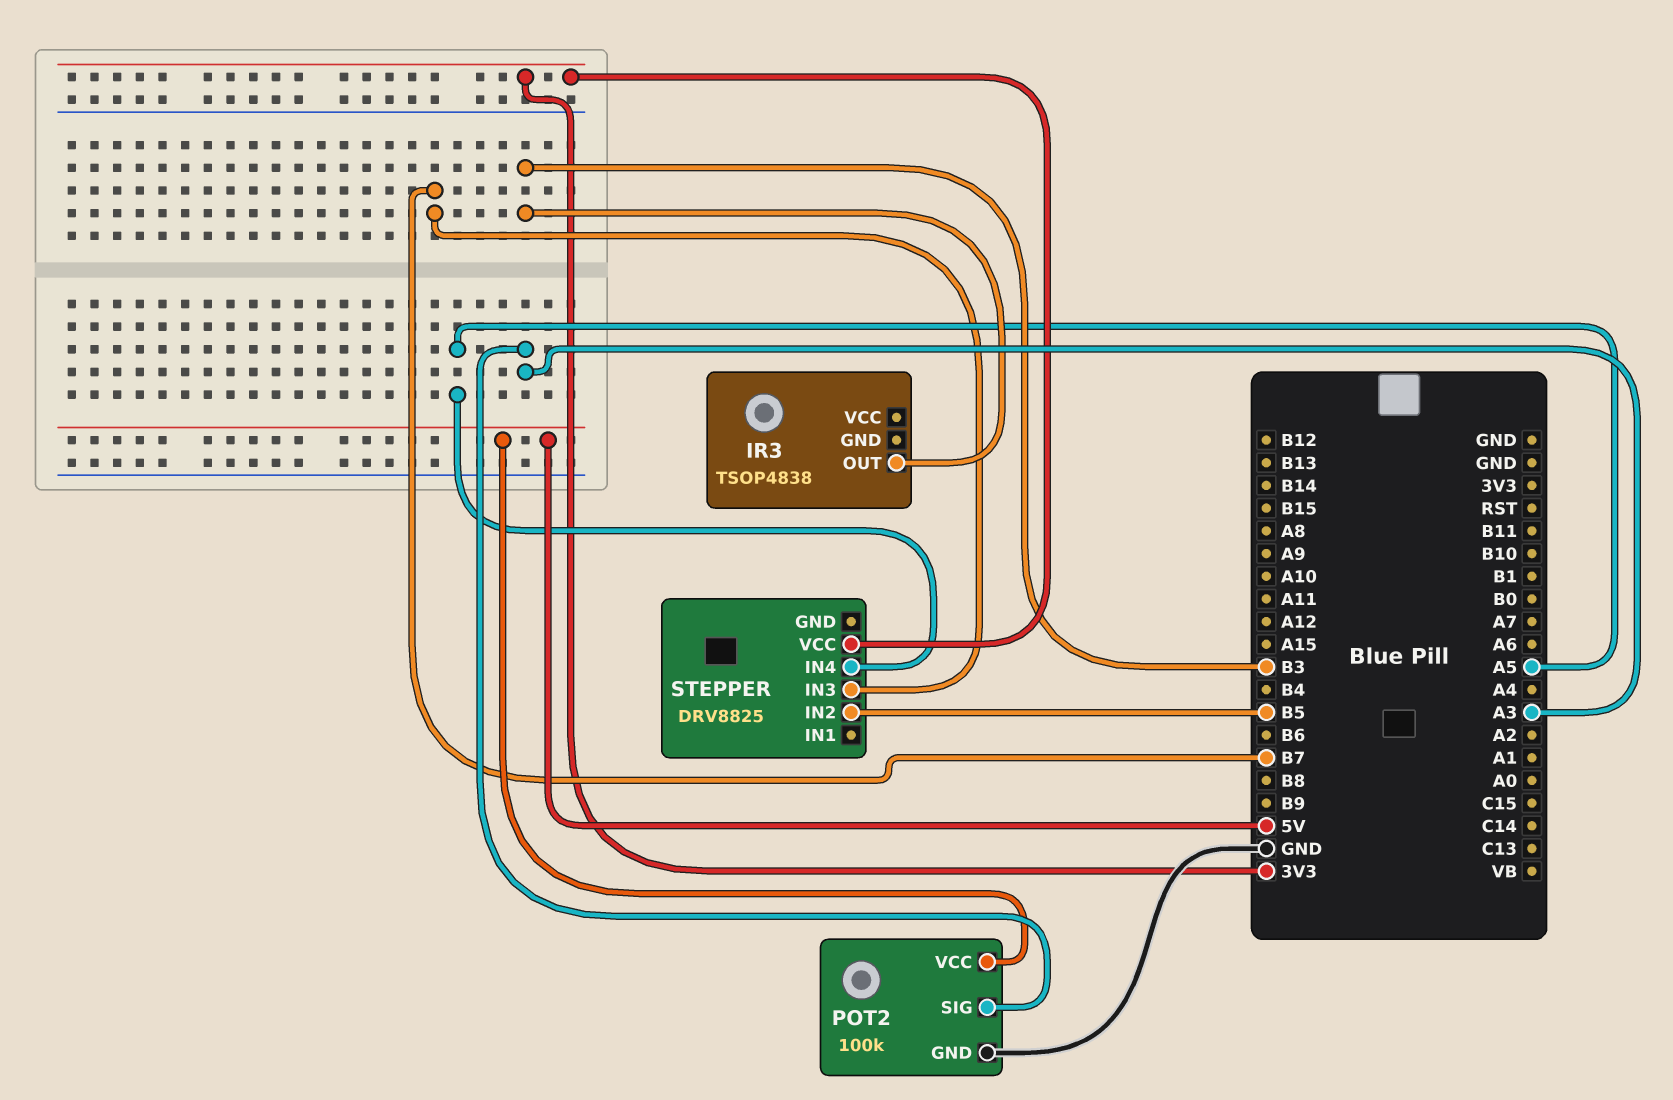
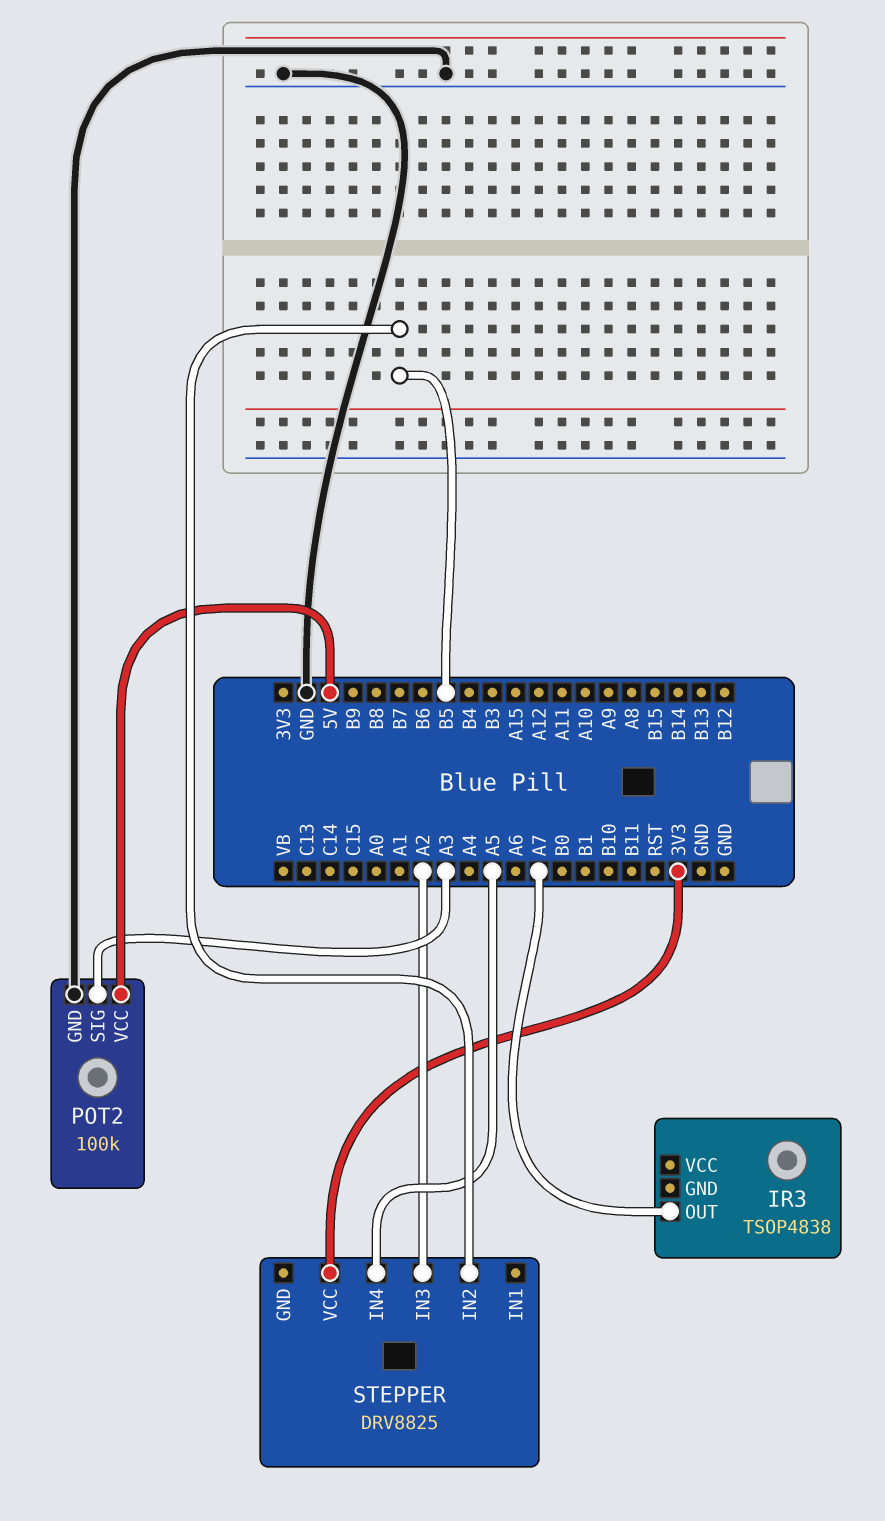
IR3 pin OUT: B3 -> A7
STEPPER pin IN3: B7 -> A2

